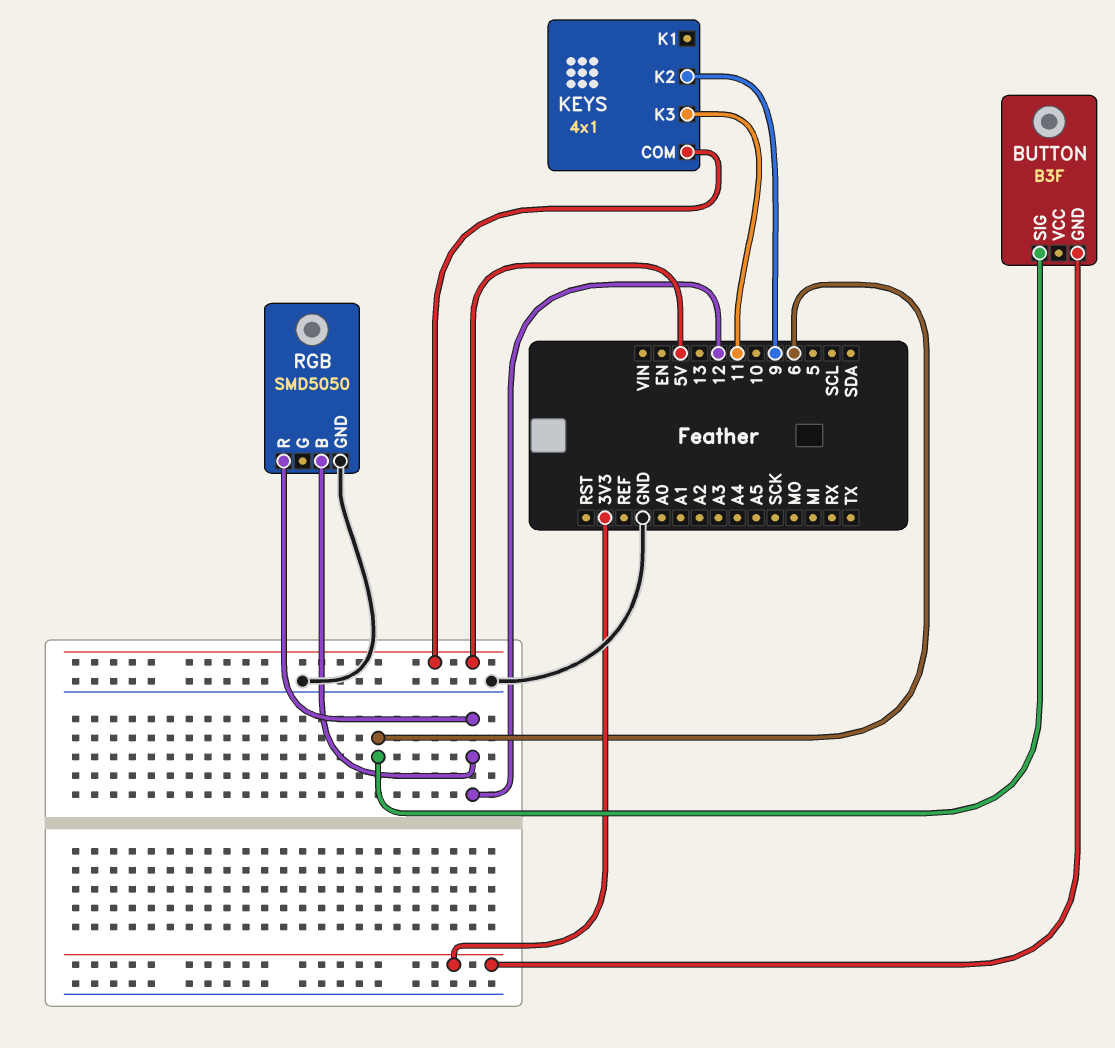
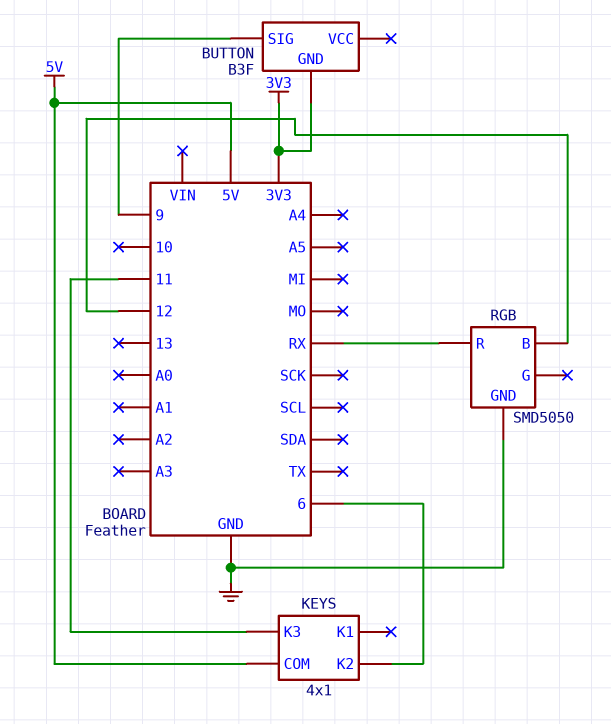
BUTTON pin SIG: 6 -> 9
KEYS pin K2: 9 -> 6
RGB pin R: 12 -> RX

